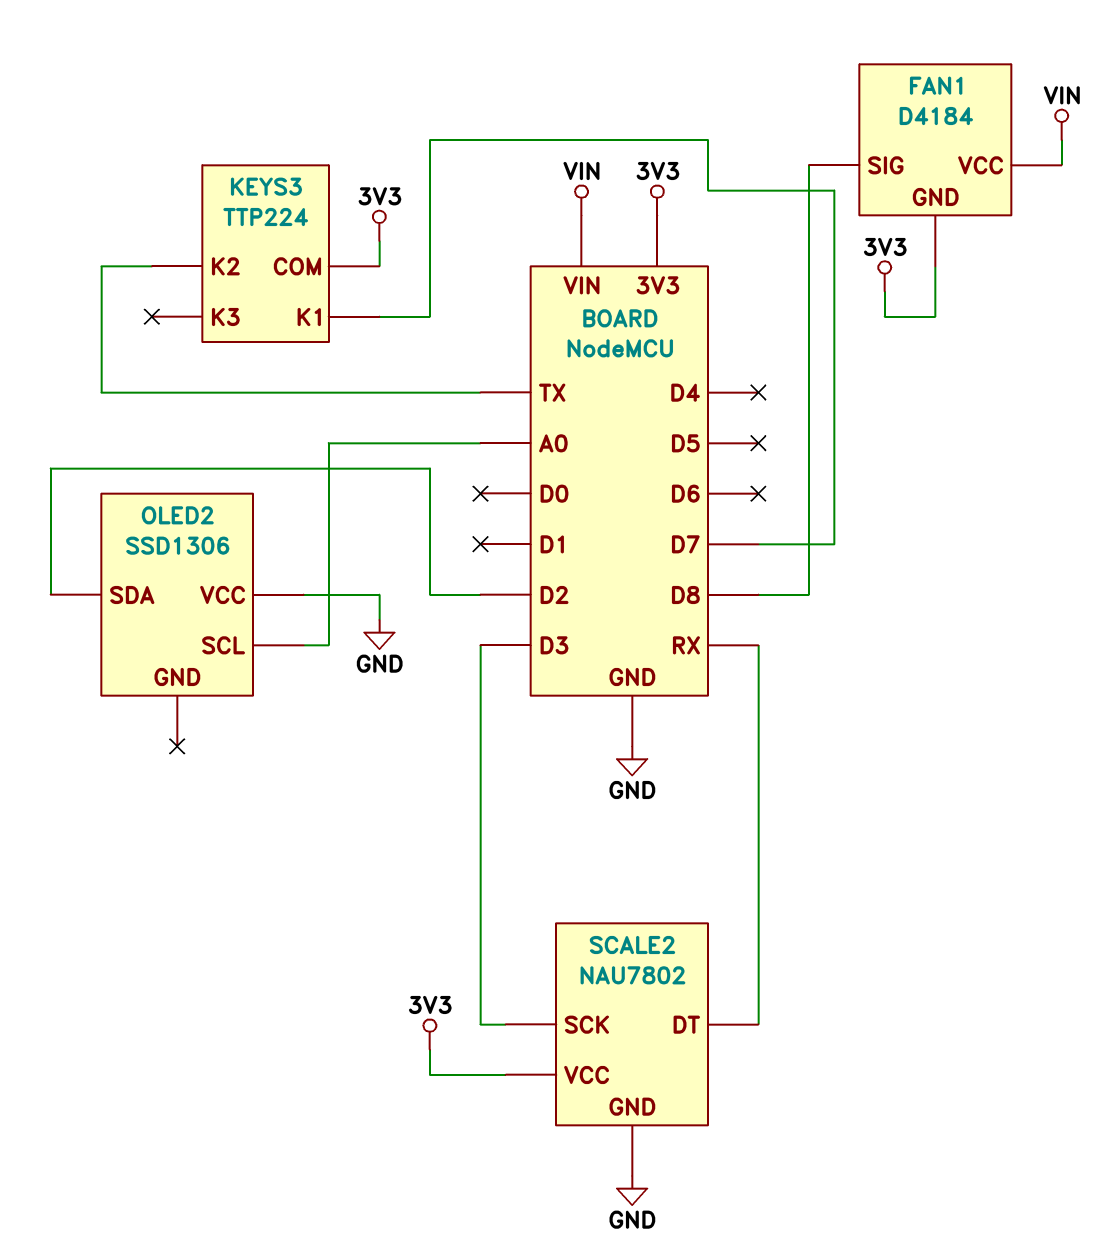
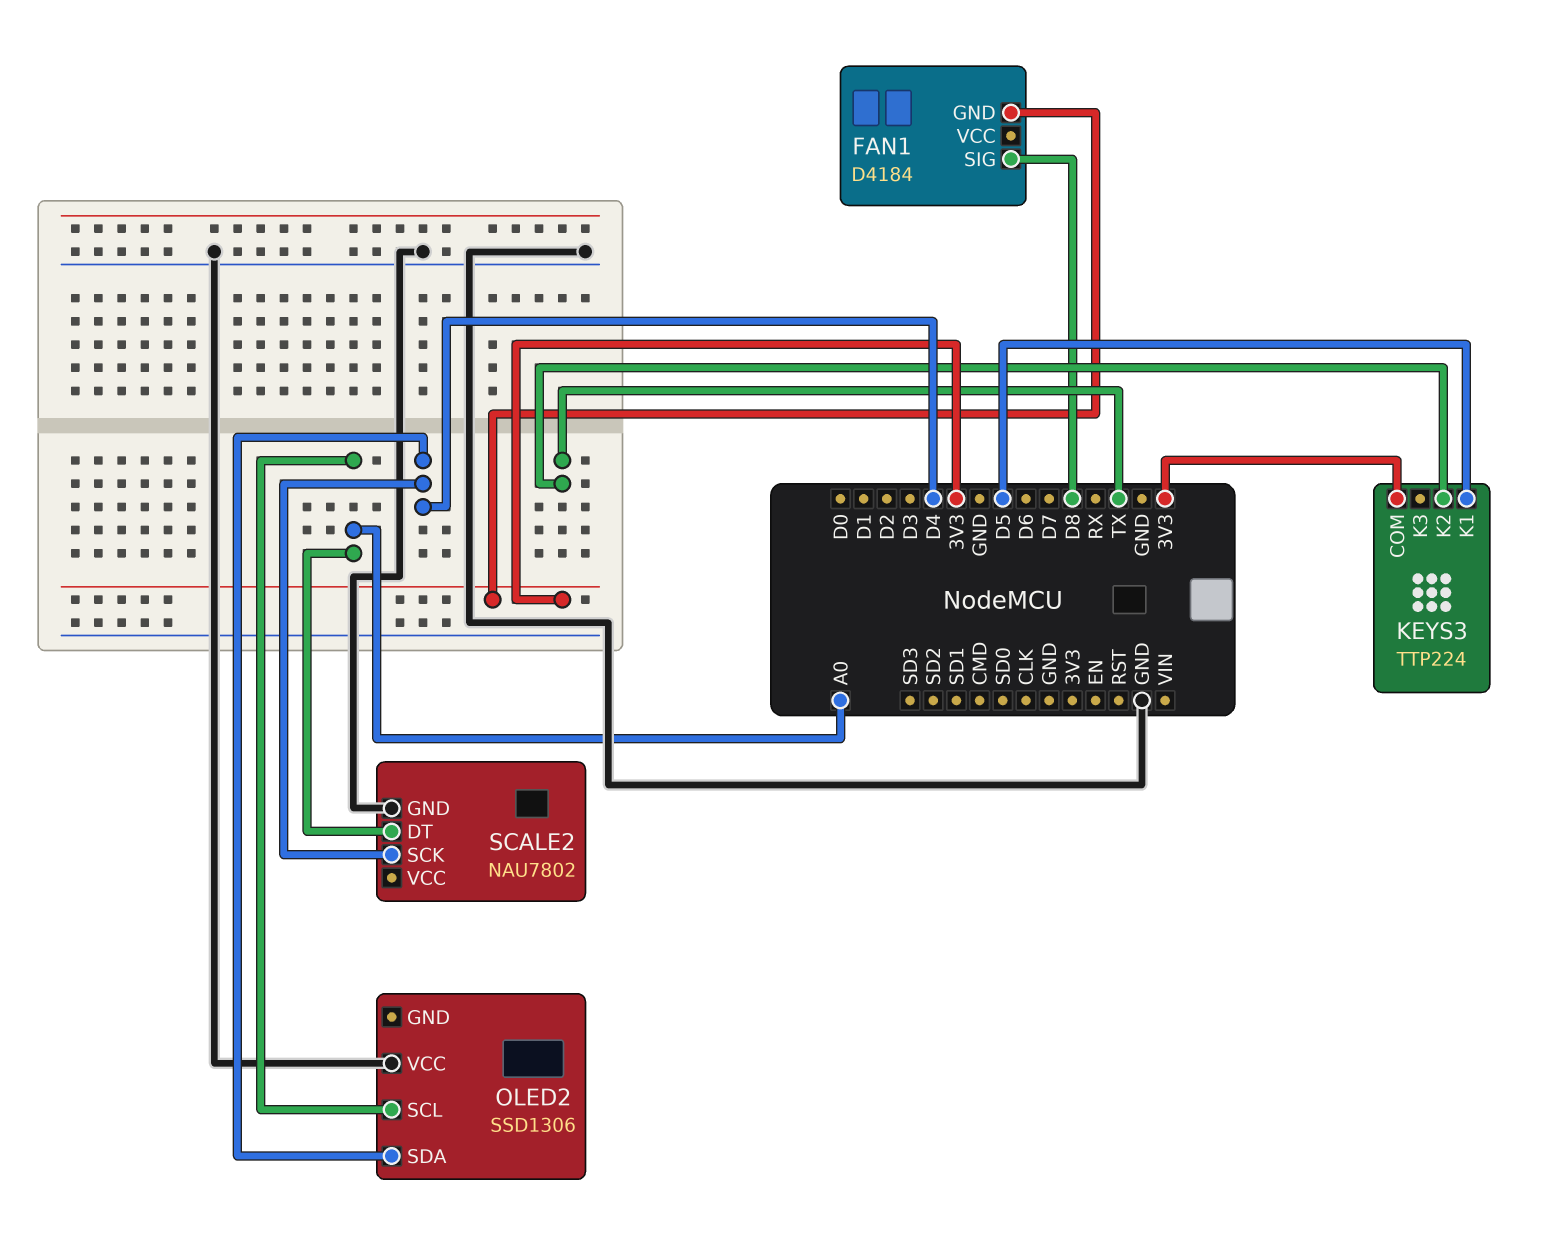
FAN1 pin VCC: VIN -> none
KEYS3 pin K1: D7 -> D5
OLED2 pin SDA: D2 -> D4
SCALE2 pin DT: RX -> A0
SCALE2 pin SCK: D3 -> D4
SCALE2 pin VCC: 3V3 -> none

